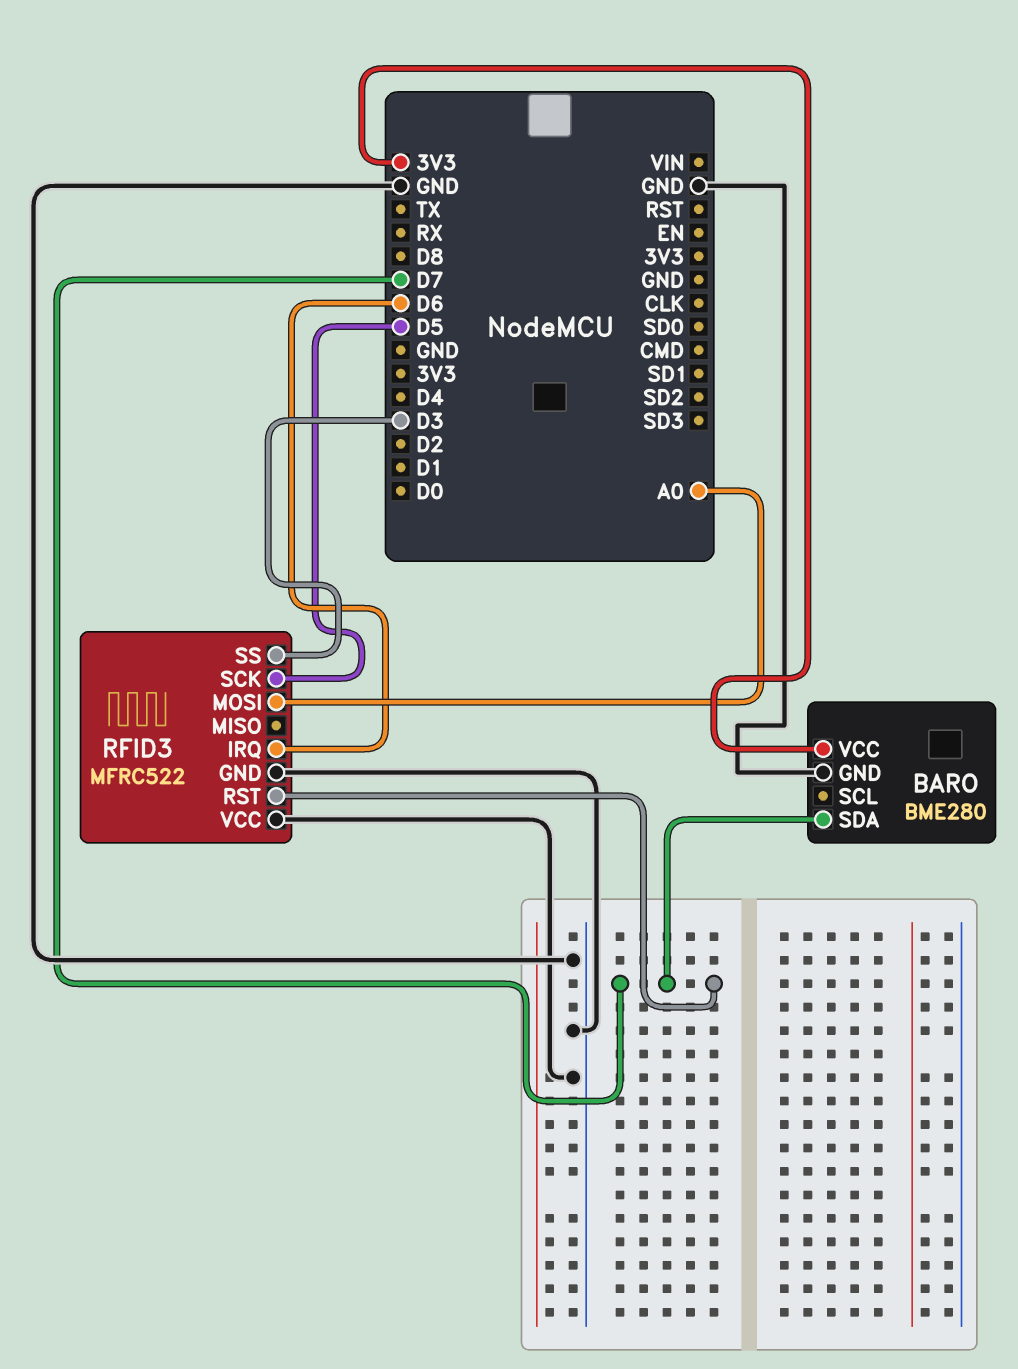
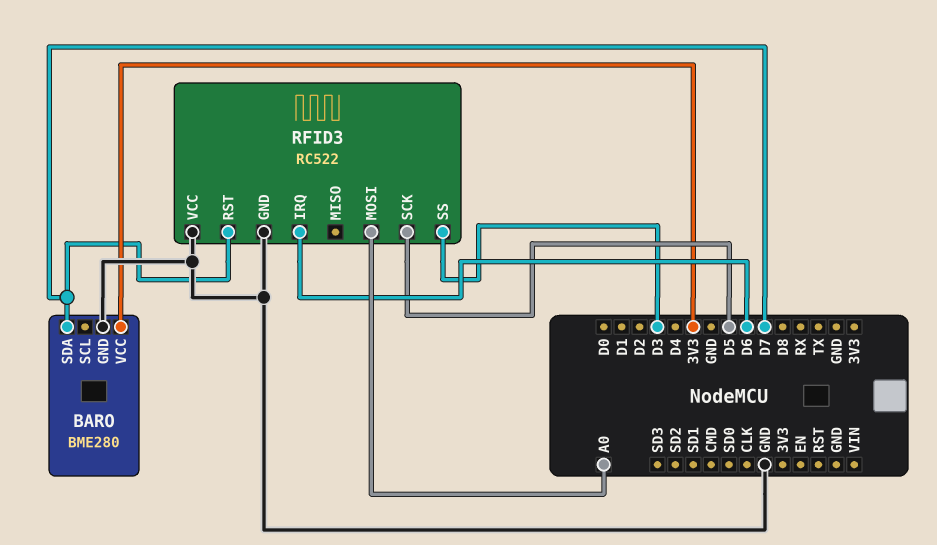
RFID3: MFRC522 -> RC522

